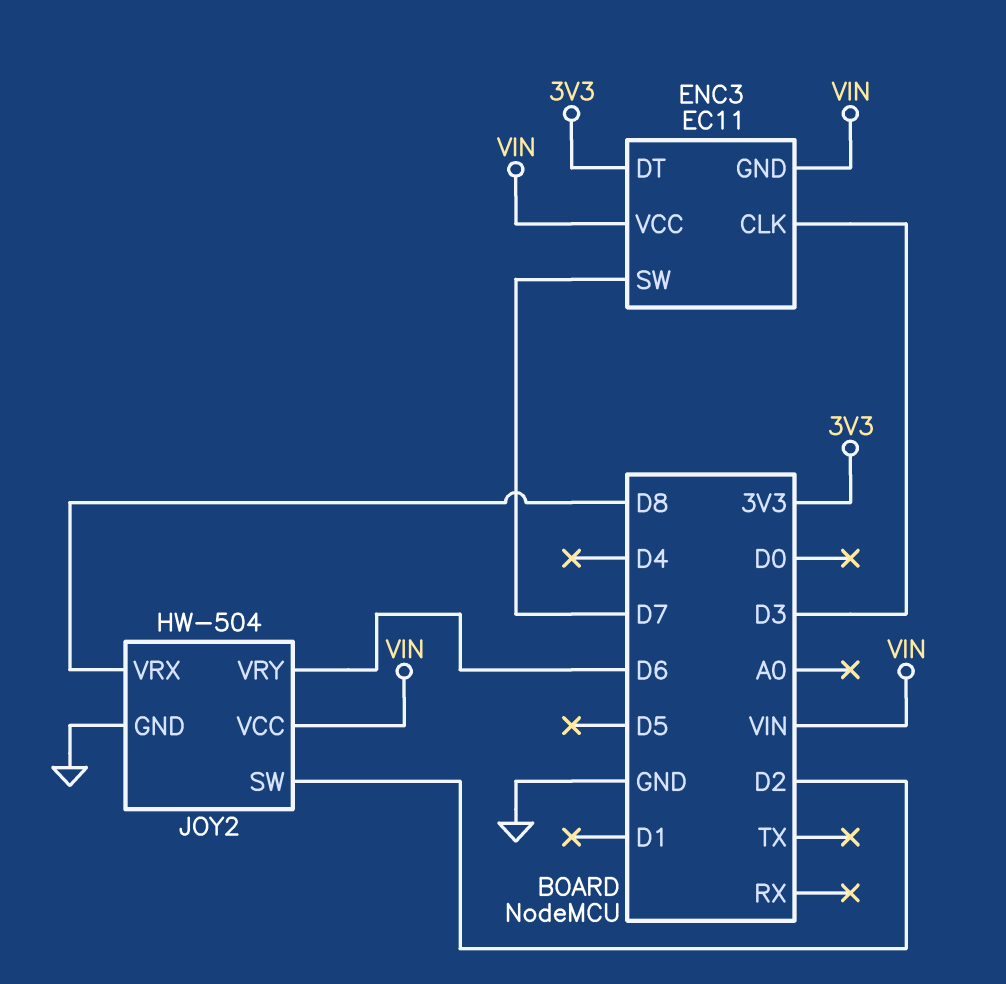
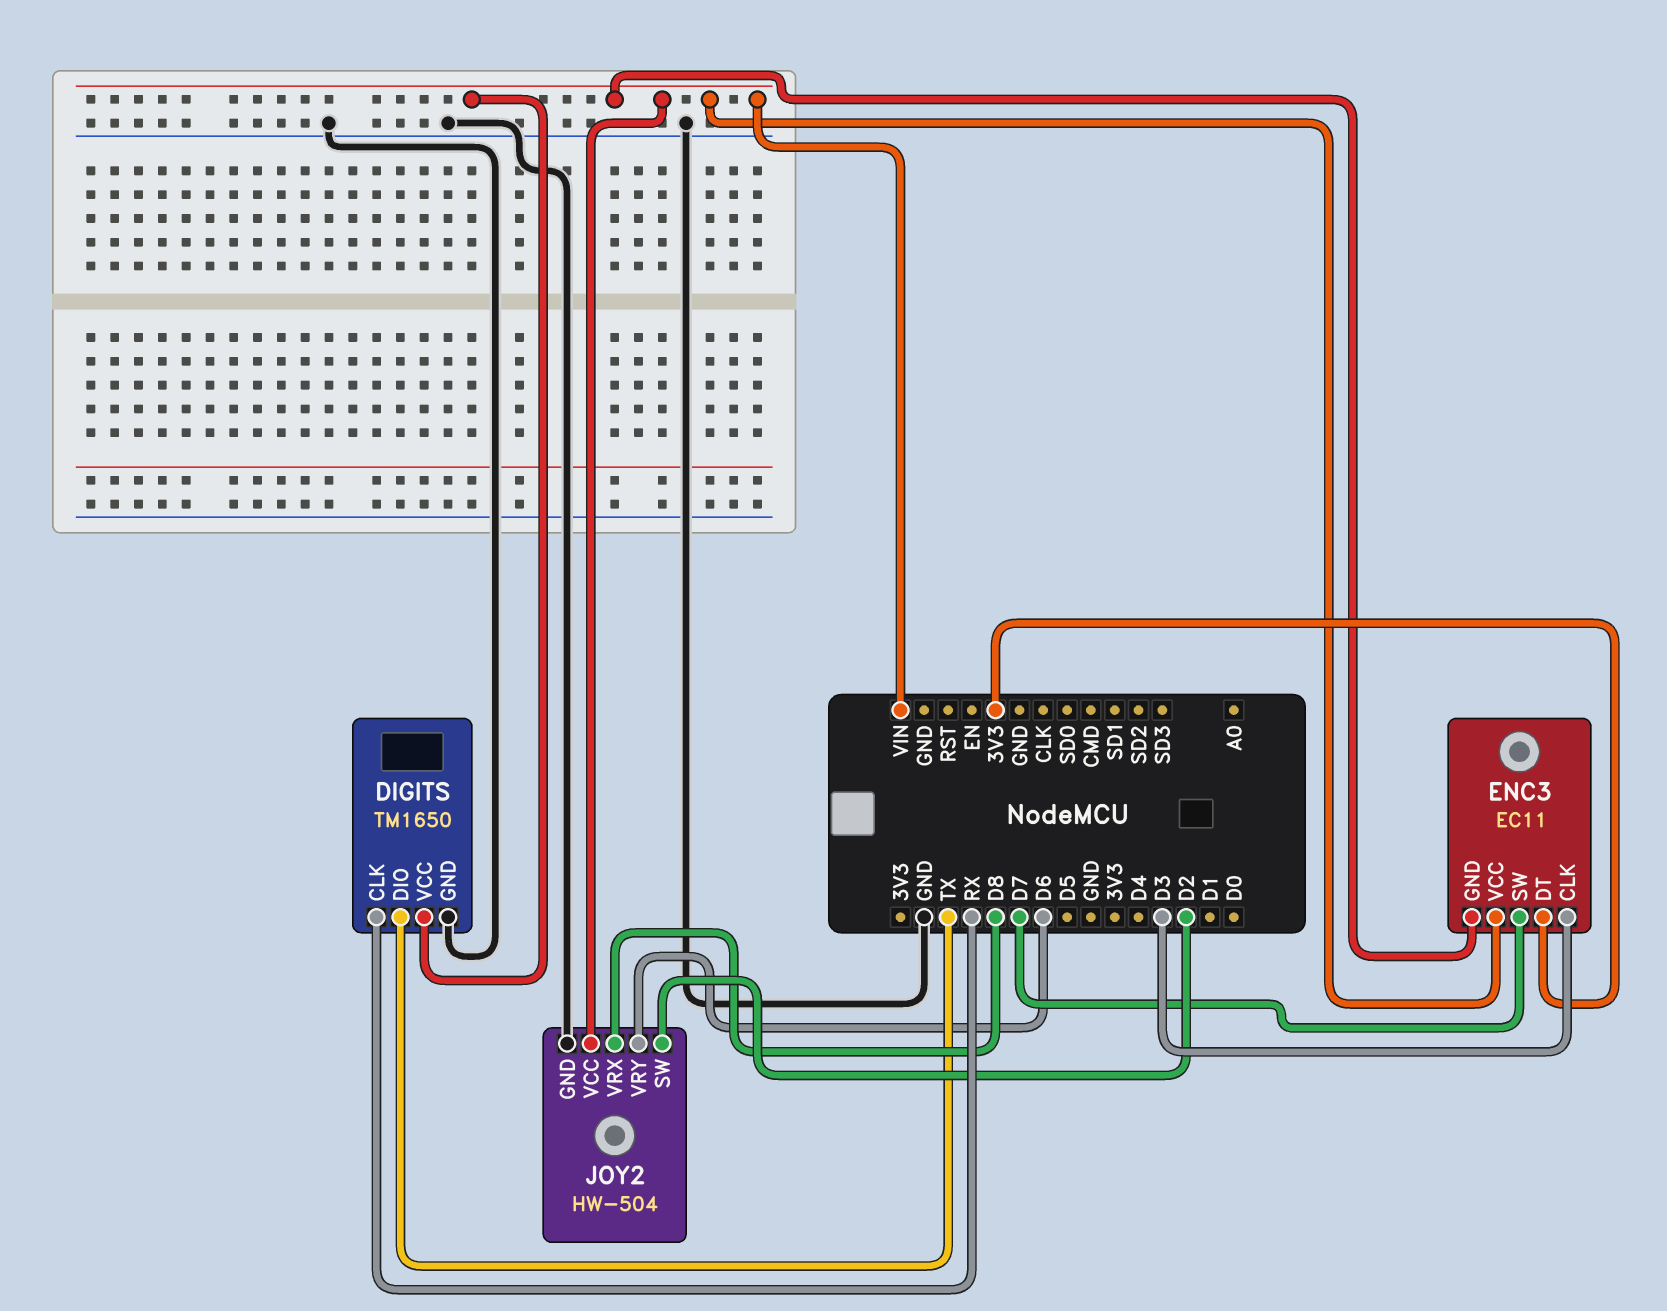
DIGITS: none -> TM1650
DIGITS pin CLK: none -> RX
DIGITS pin DIO: none -> TX
DIGITS pin GND: none -> GND
DIGITS pin VCC: none -> VIN

